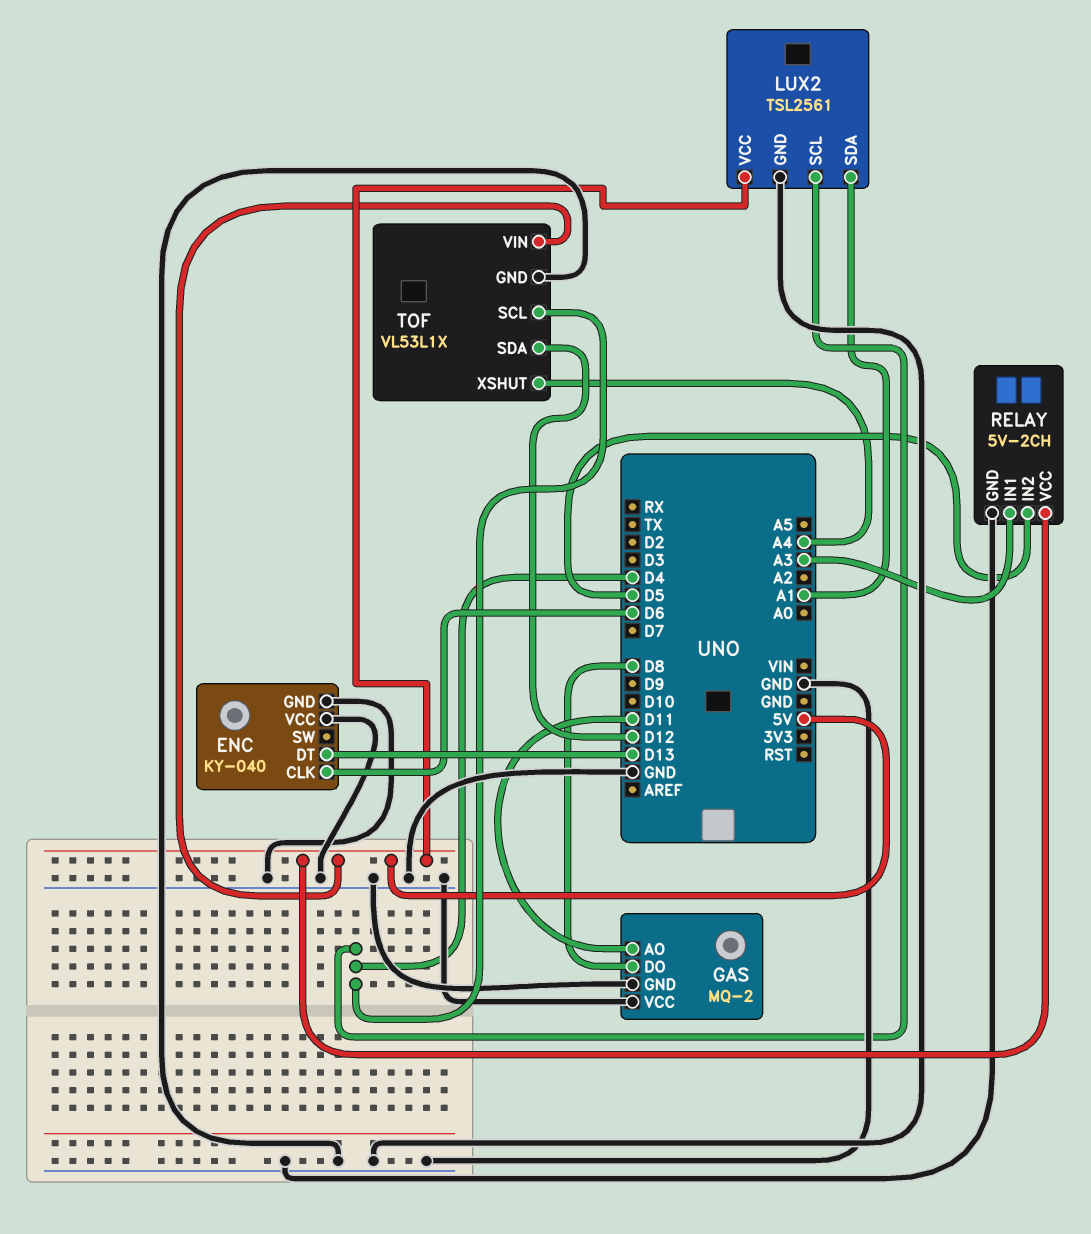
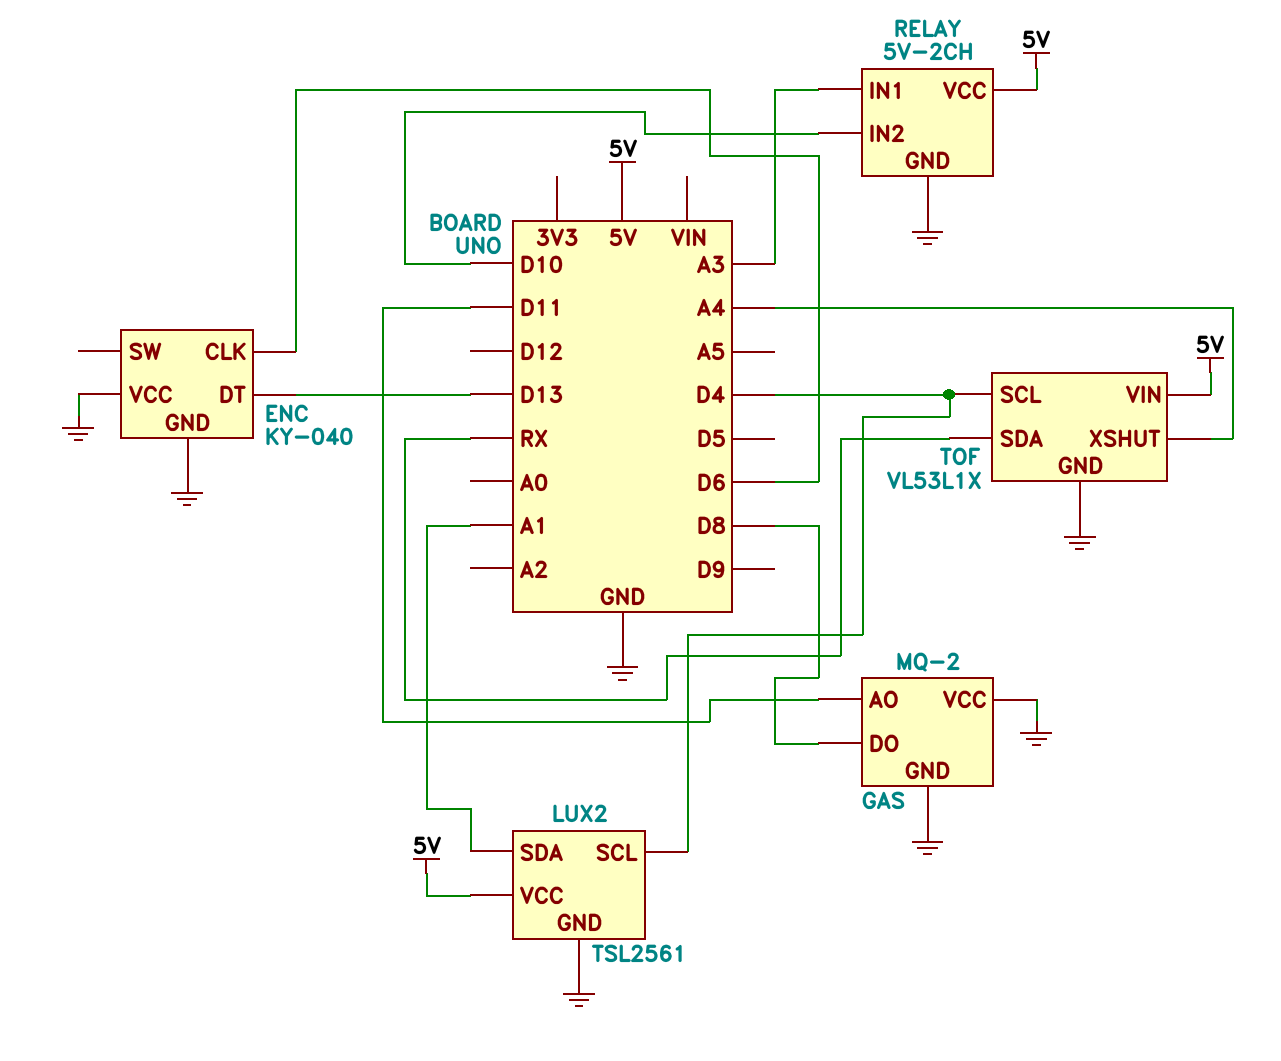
RELAY pin IN2: D5 -> D10
TOF pin SDA: D12 -> RX

